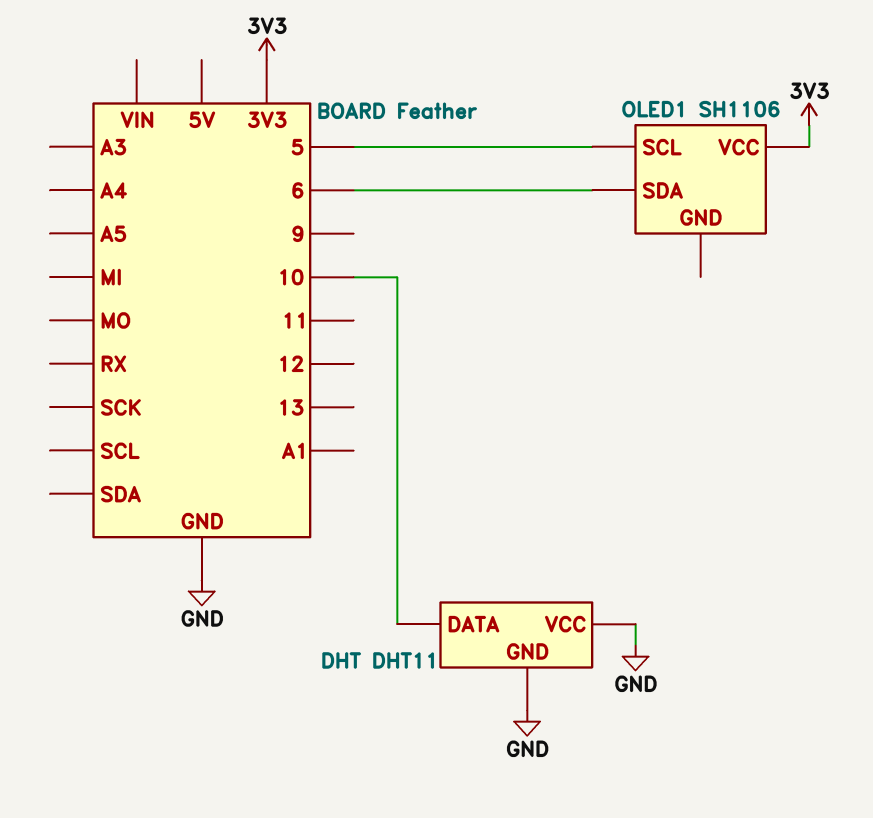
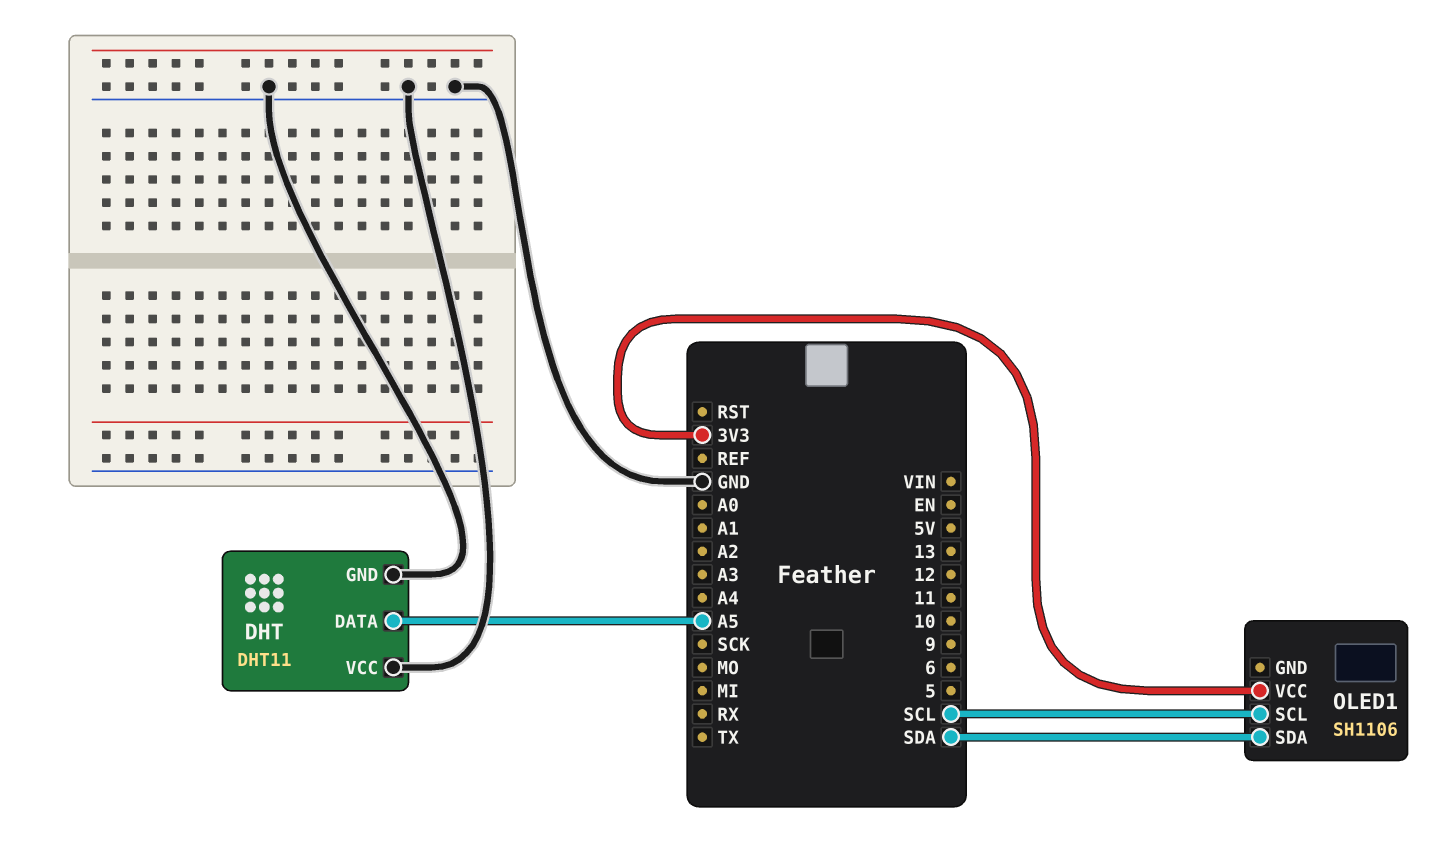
DHT pin DATA: 10 -> A5
OLED1 pin SCL: 5 -> SCL
OLED1 pin SDA: 6 -> SDA

